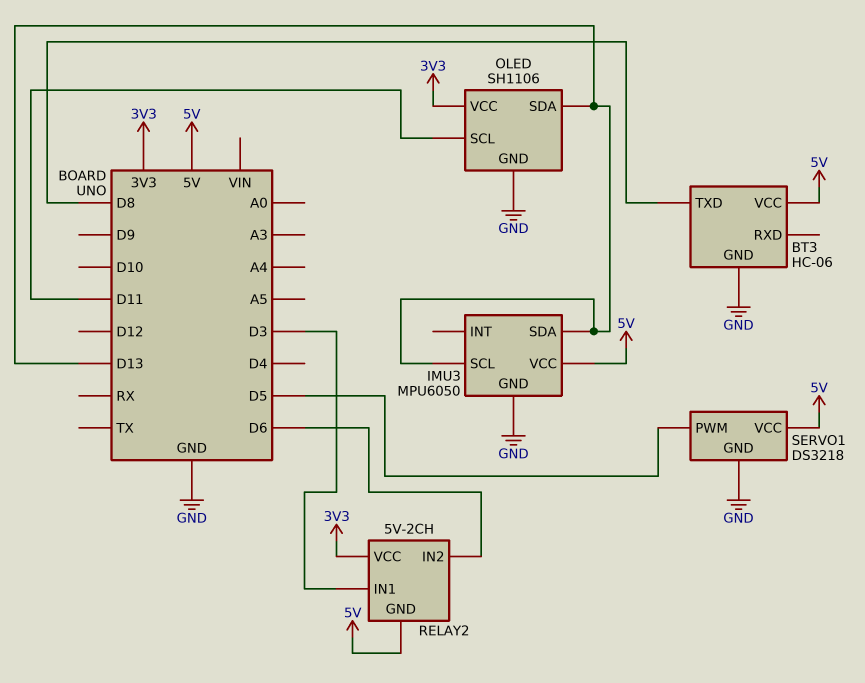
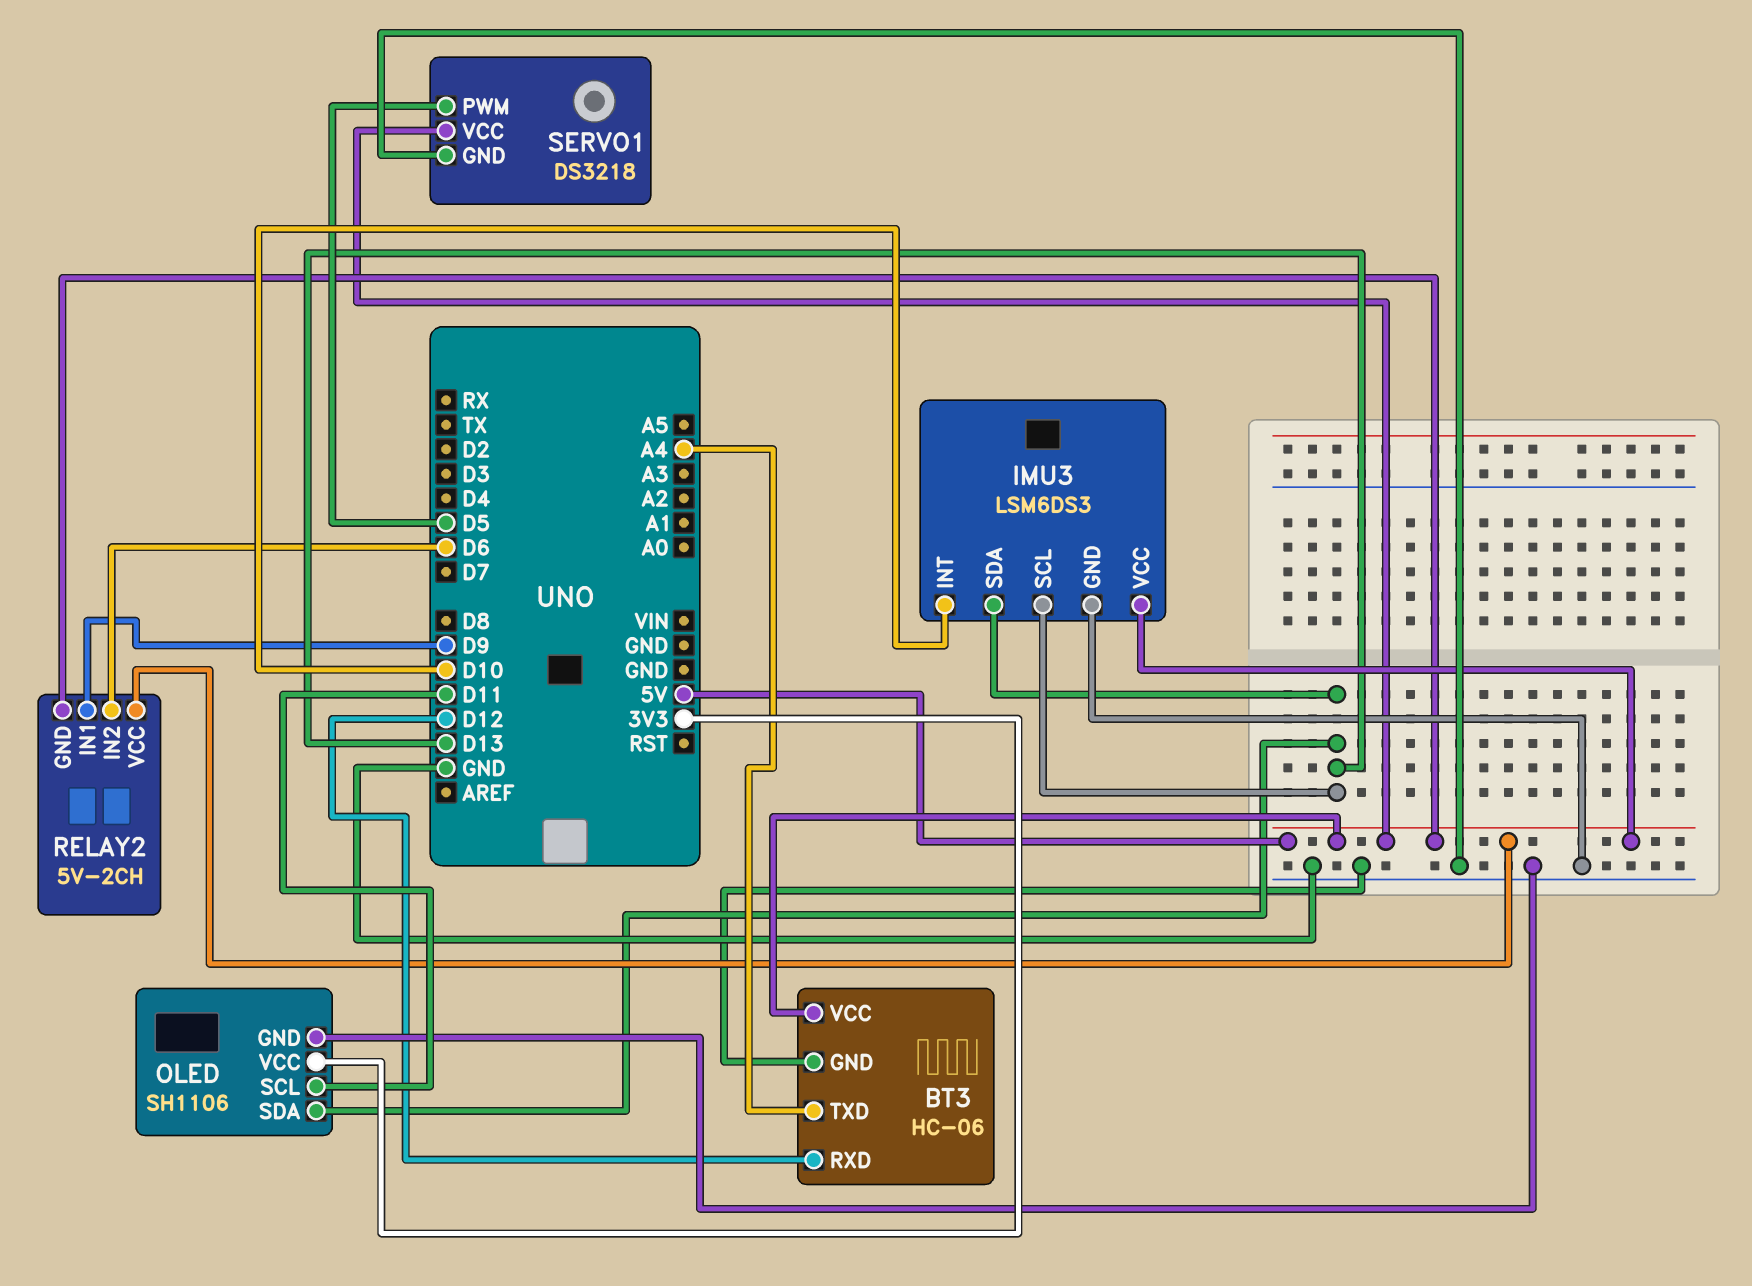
BT3 pin RXD: none -> D12
BT3 pin TXD: D8 -> A4
IMU3: MPU6050 -> LSM6DS3
IMU3 pin INT: none -> D10
RELAY2 pin IN1: D3 -> D9
RELAY2 pin VCC: 3V3 -> 5V

